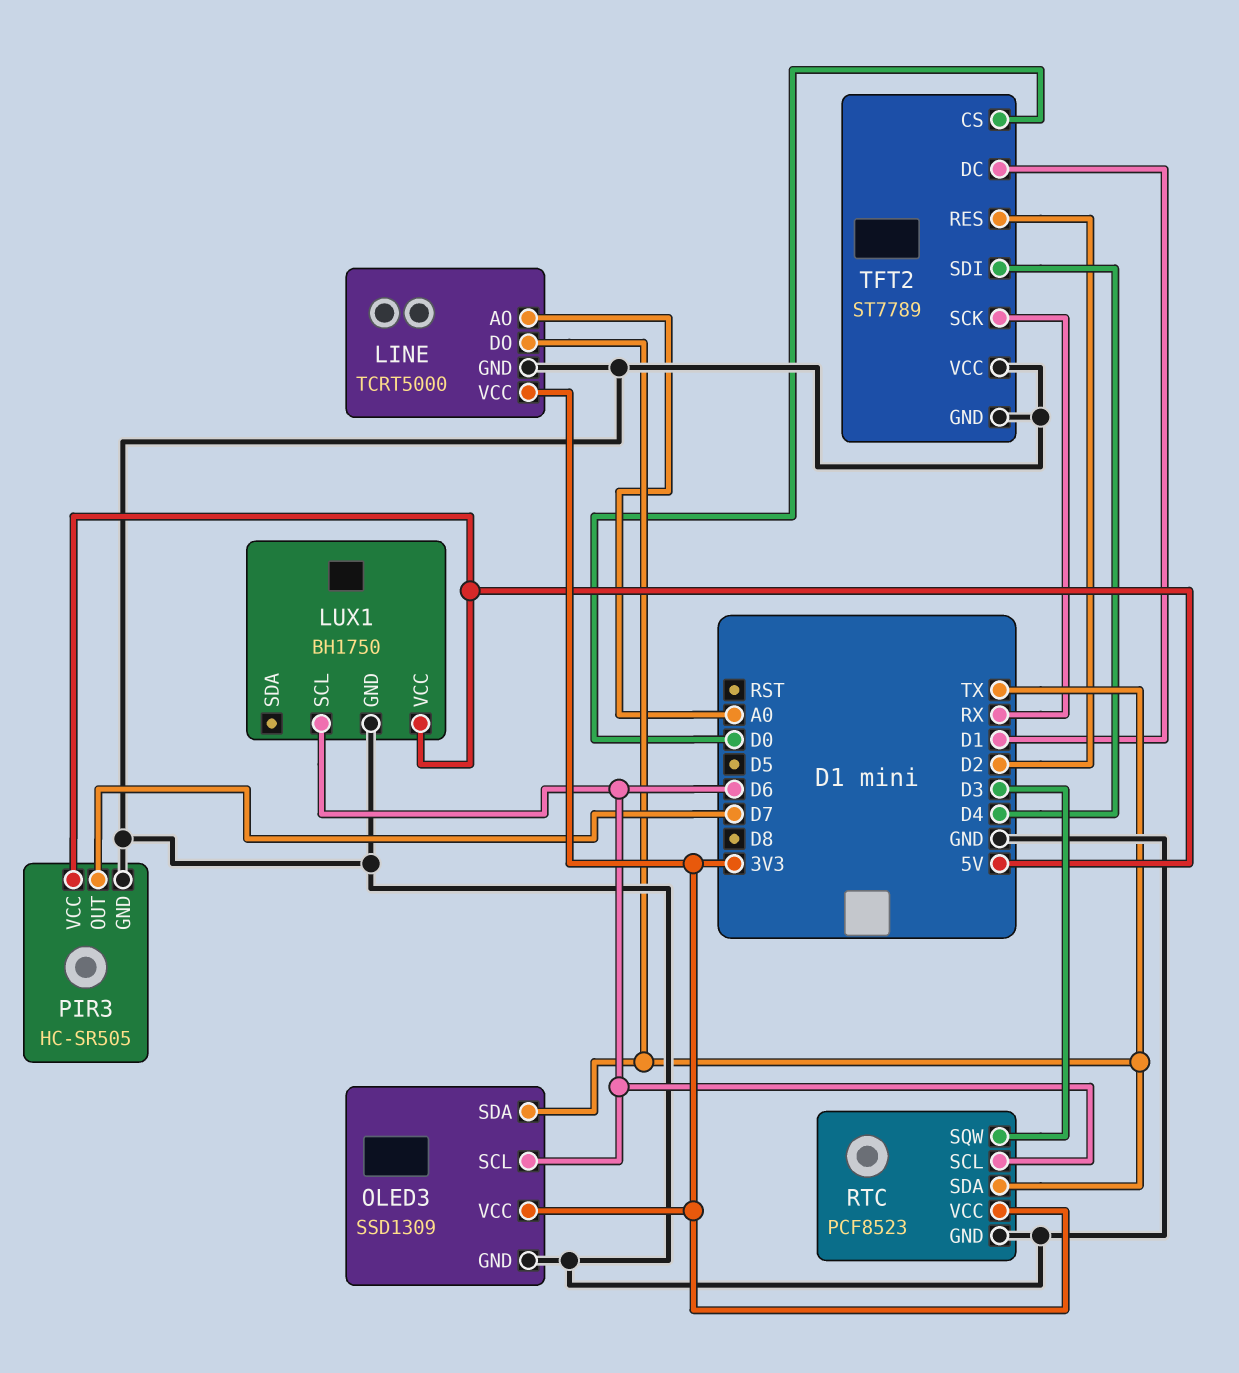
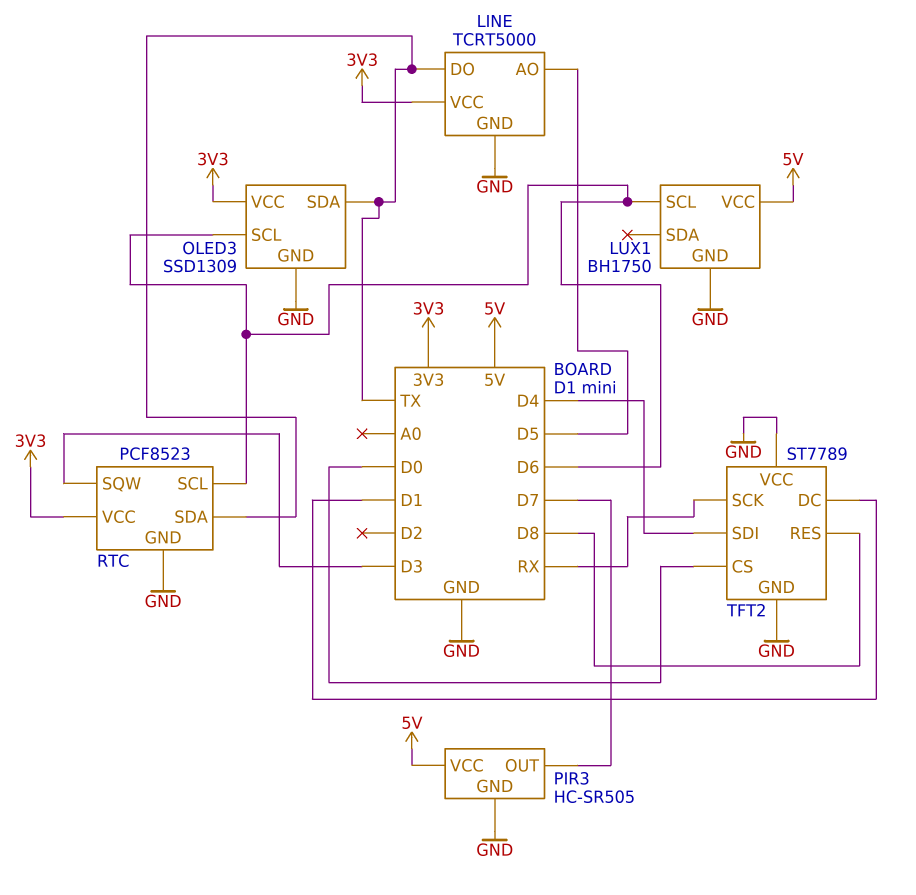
LINE pin AO: A0 -> D5
TFT2 pin RES: D2 -> D8

